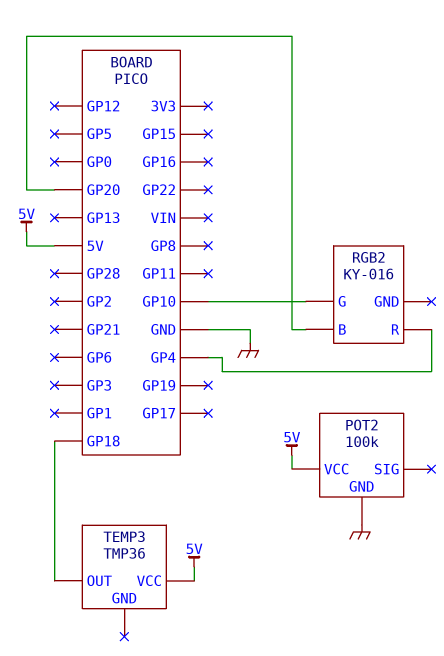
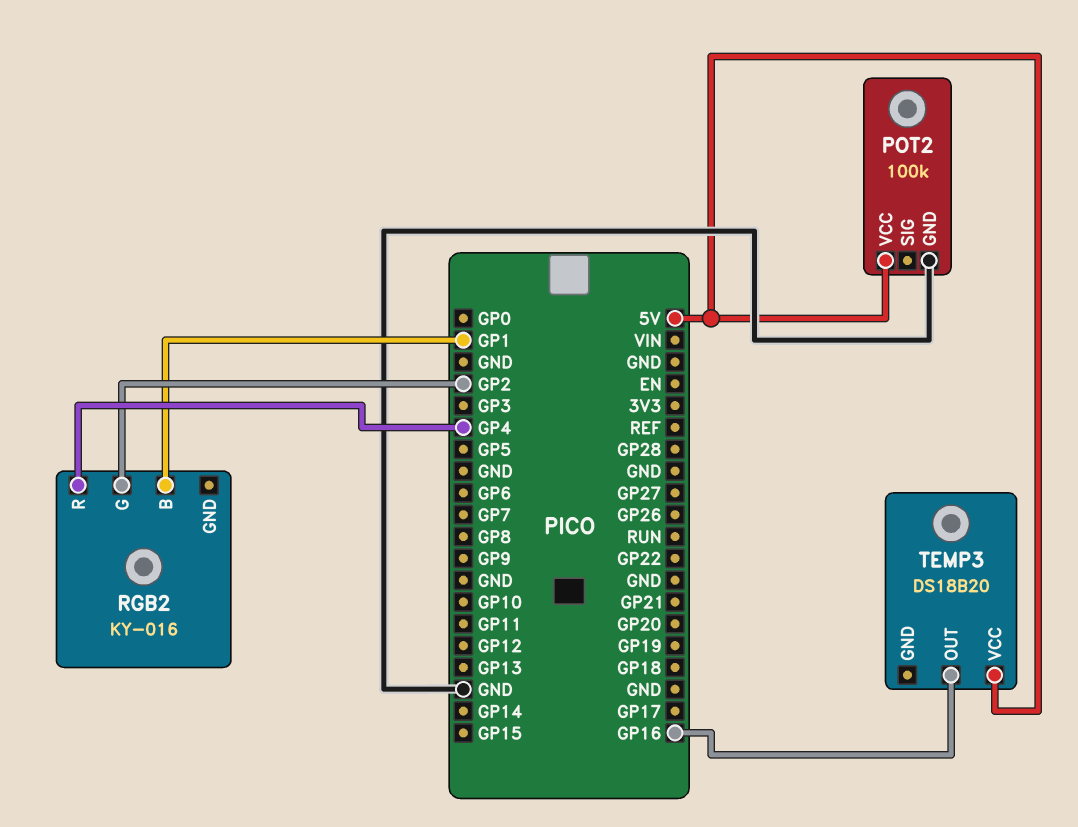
RGB2 pin B: GP20 -> GP1
RGB2 pin G: GP10 -> GP2
TEMP3: TMP36 -> DS18B20
TEMP3 pin OUT: GP18 -> GP16

